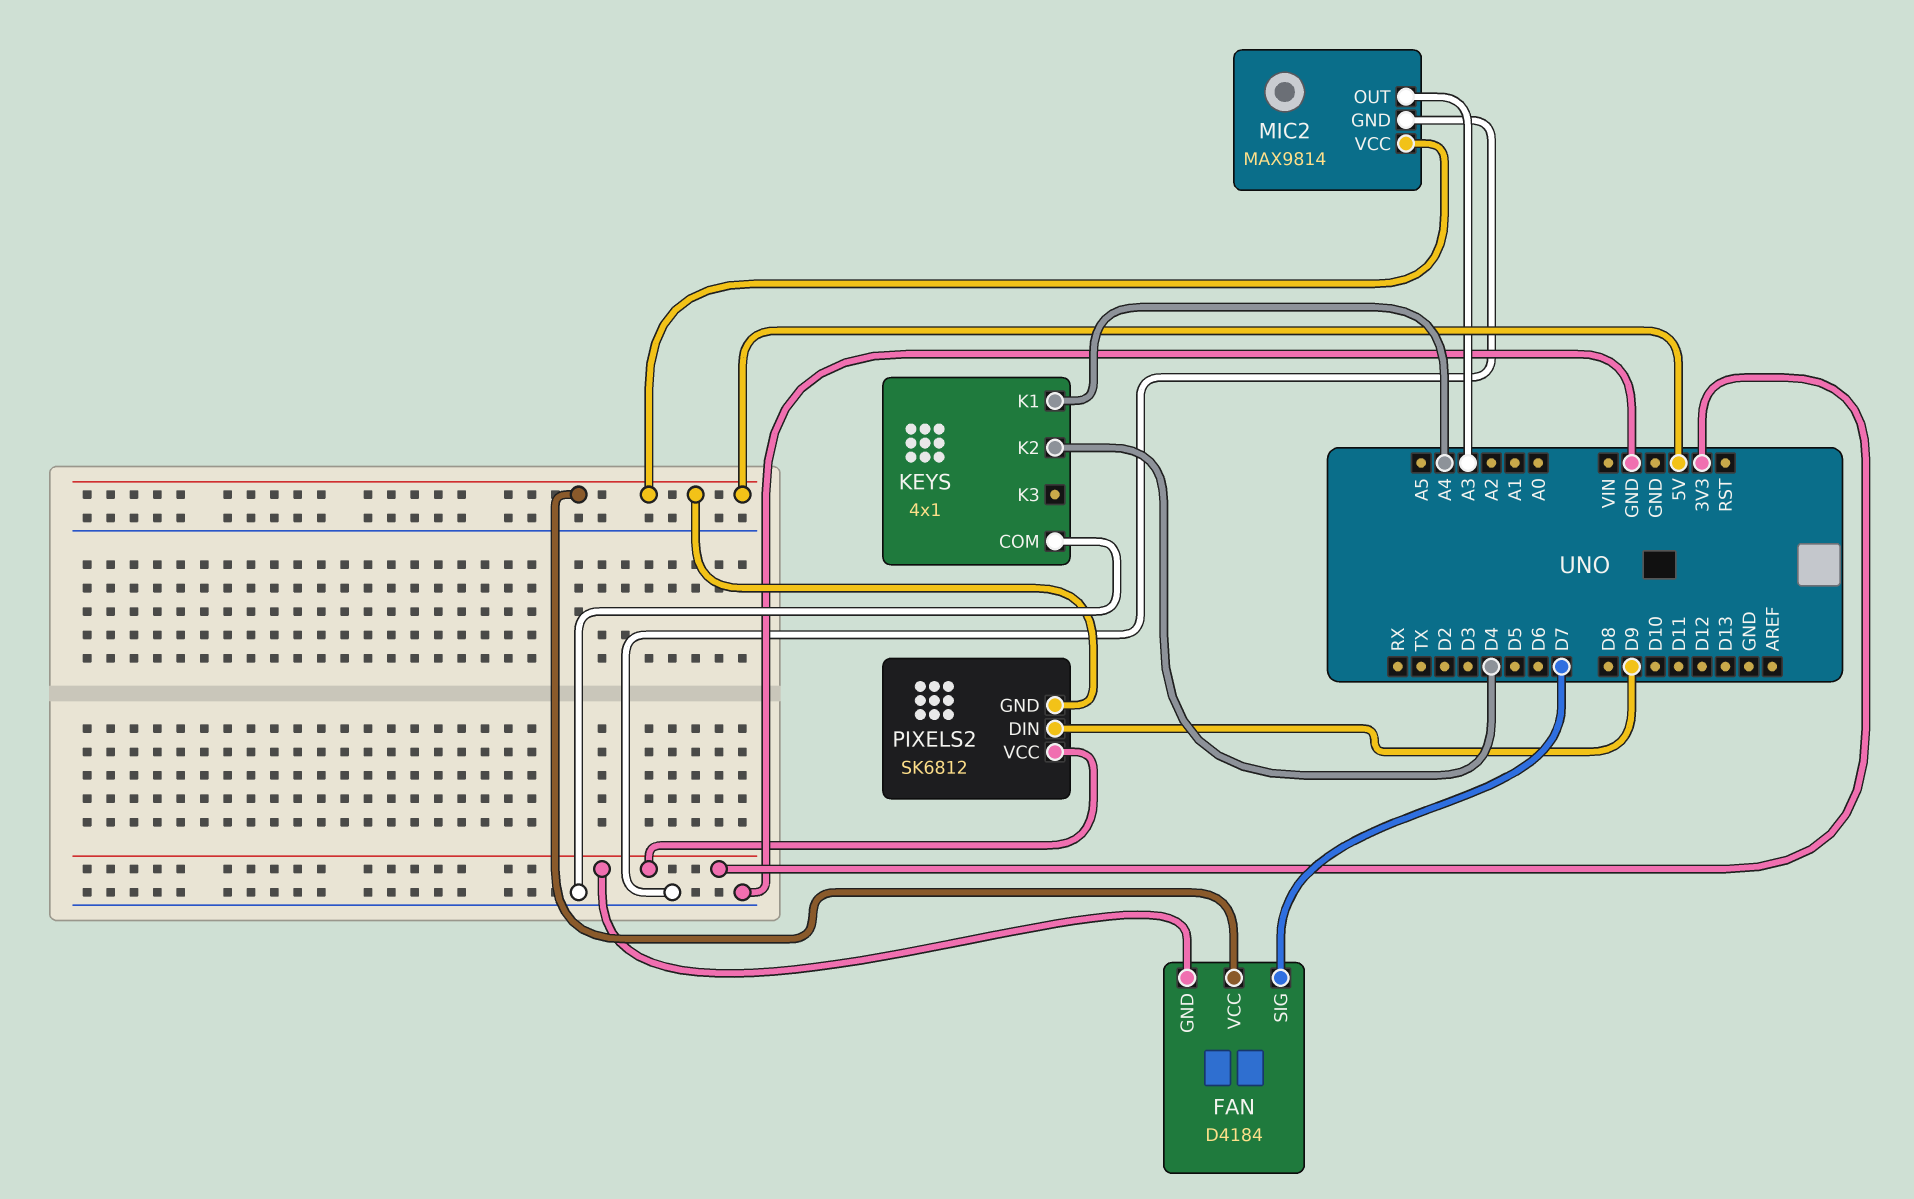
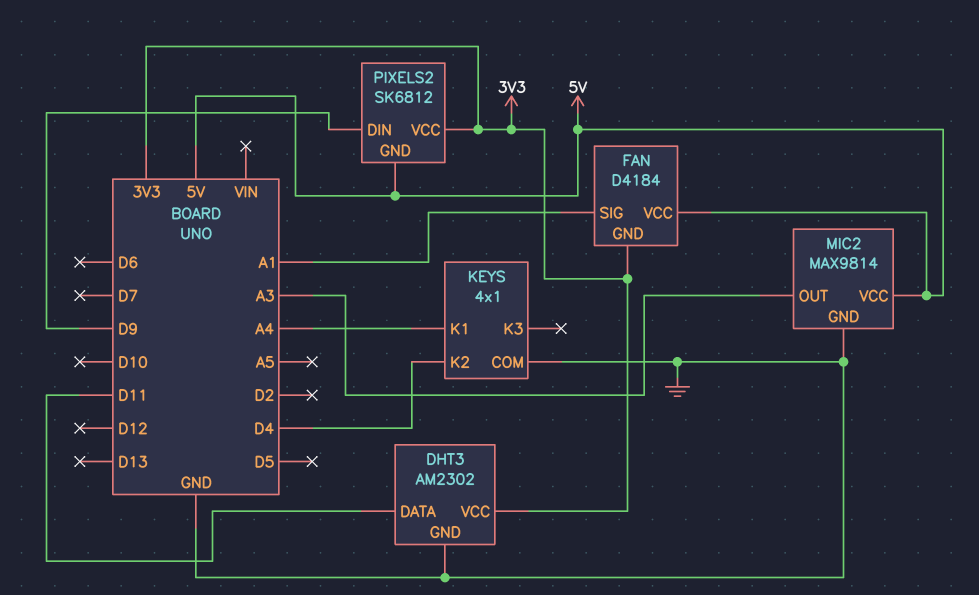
DHT3: none -> AM2302
DHT3 pin DATA: none -> D11
DHT3 pin GND: none -> GND
DHT3 pin VCC: none -> 3V3
FAN pin SIG: D7 -> A1

